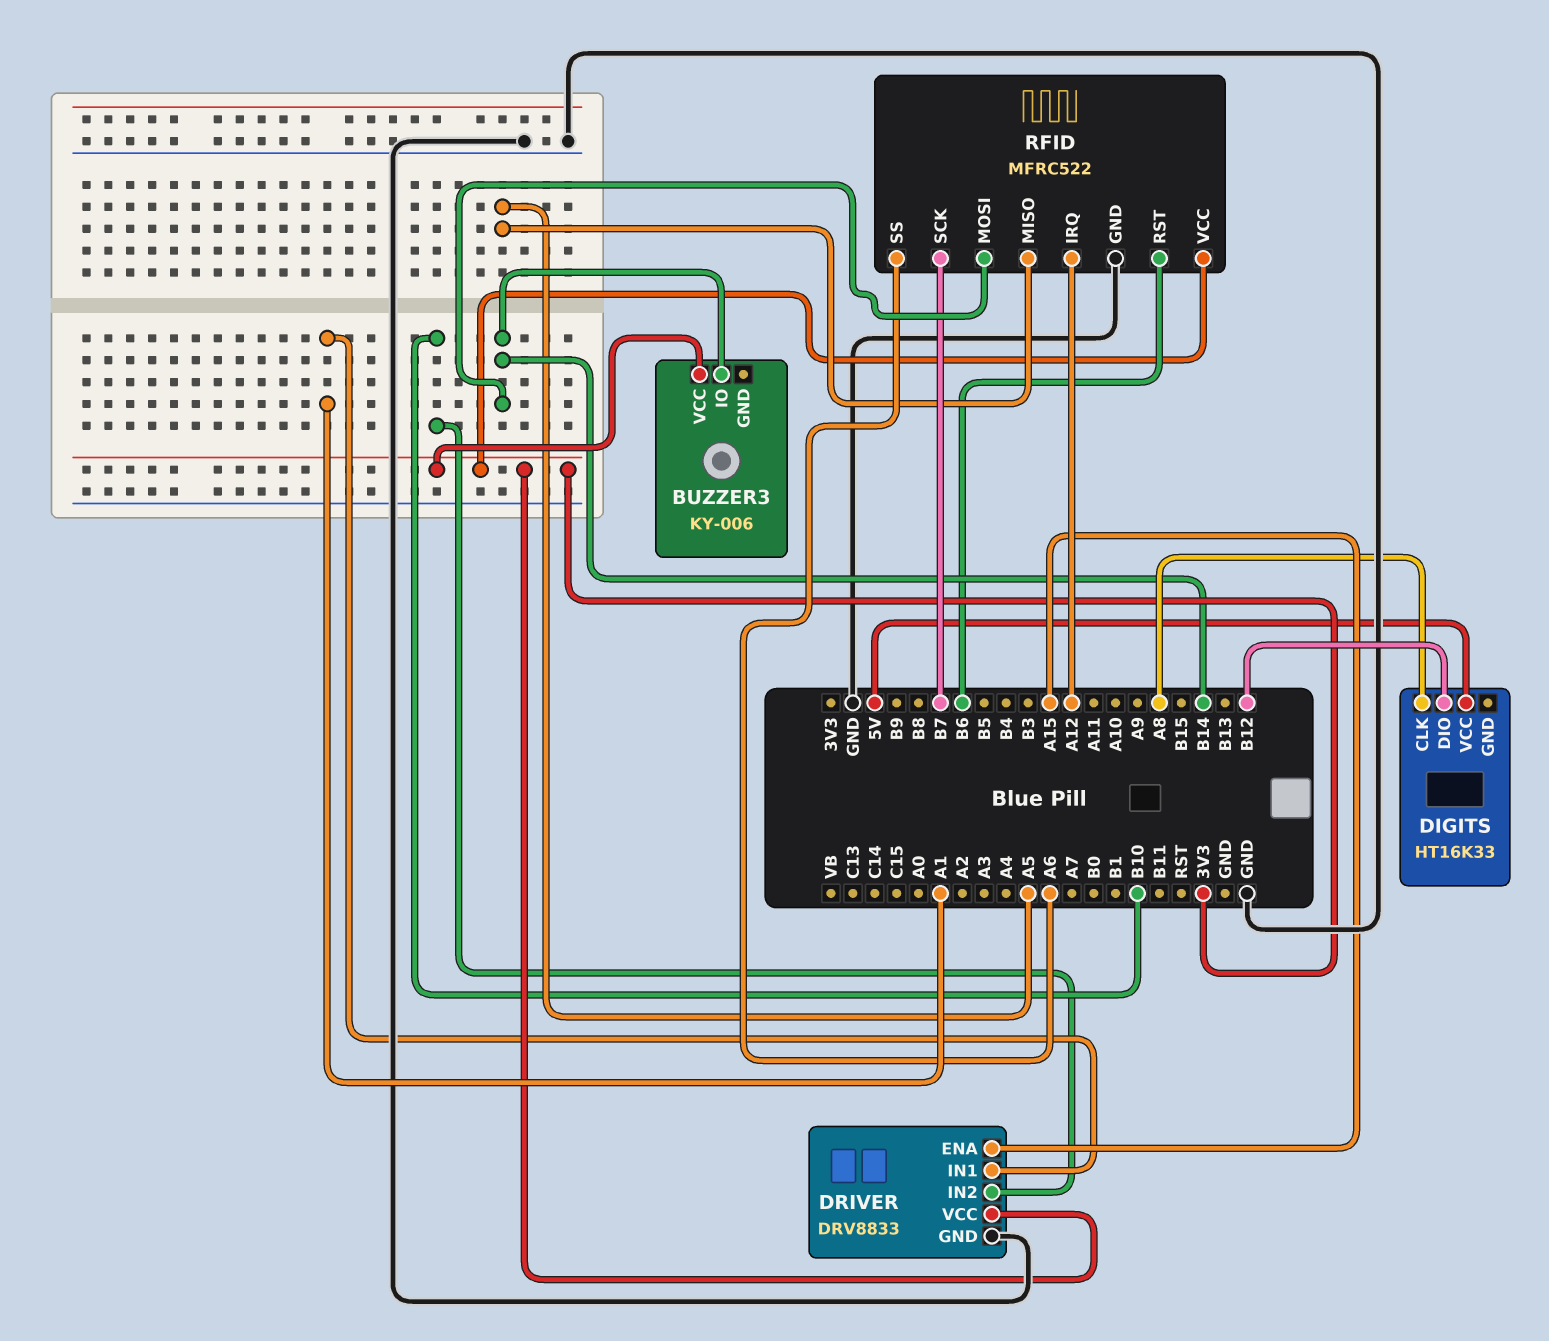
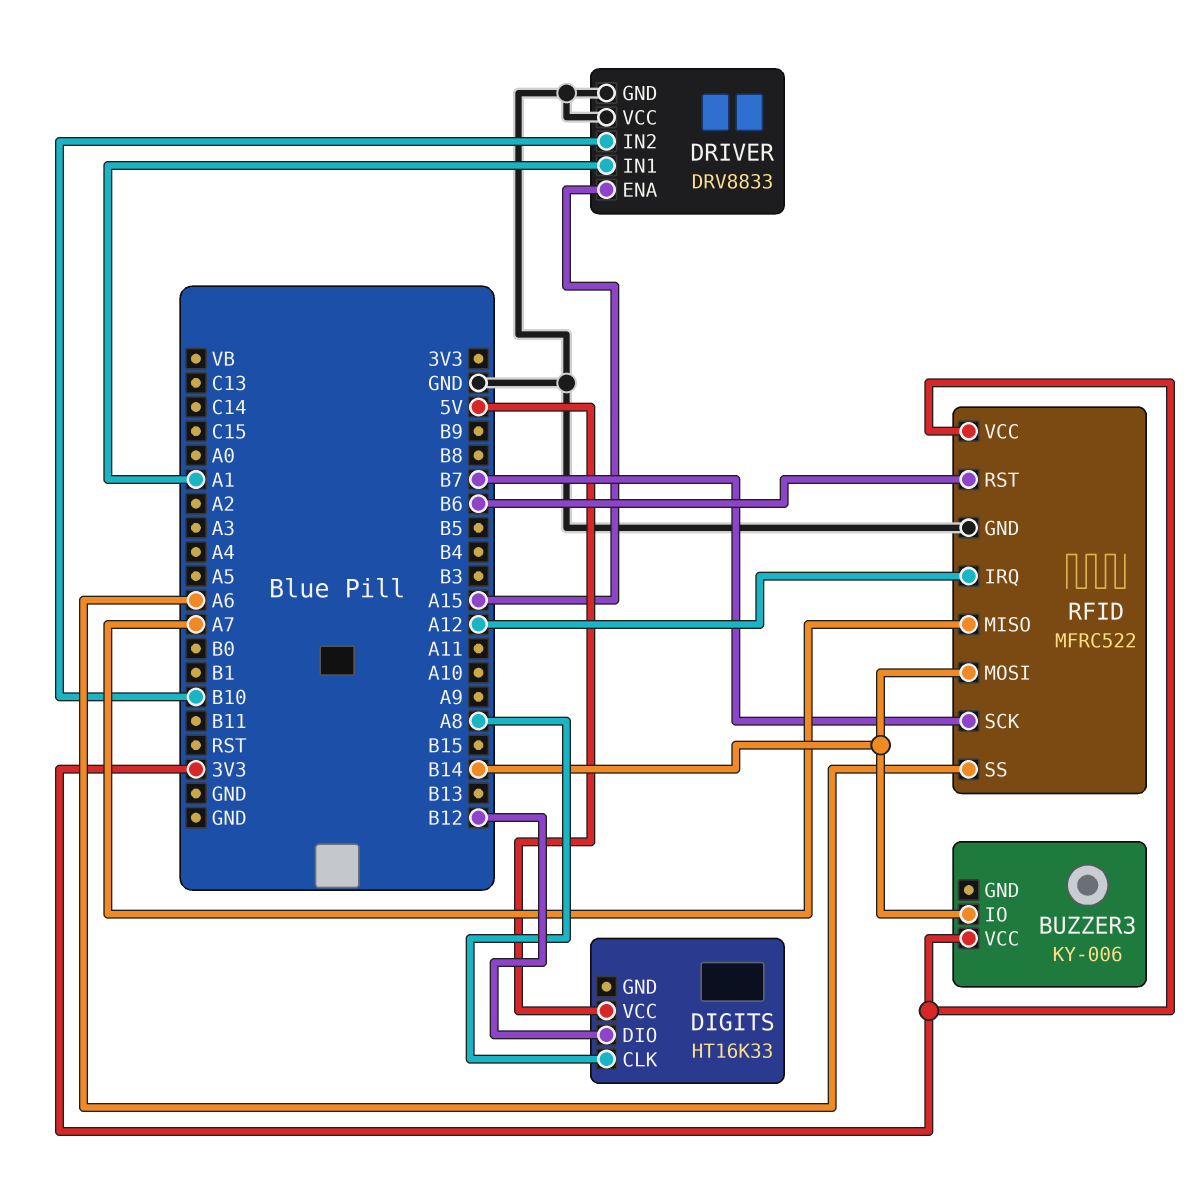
DRIVER pin VCC: 3V3 -> GND
RFID pin MISO: A5 -> A7

